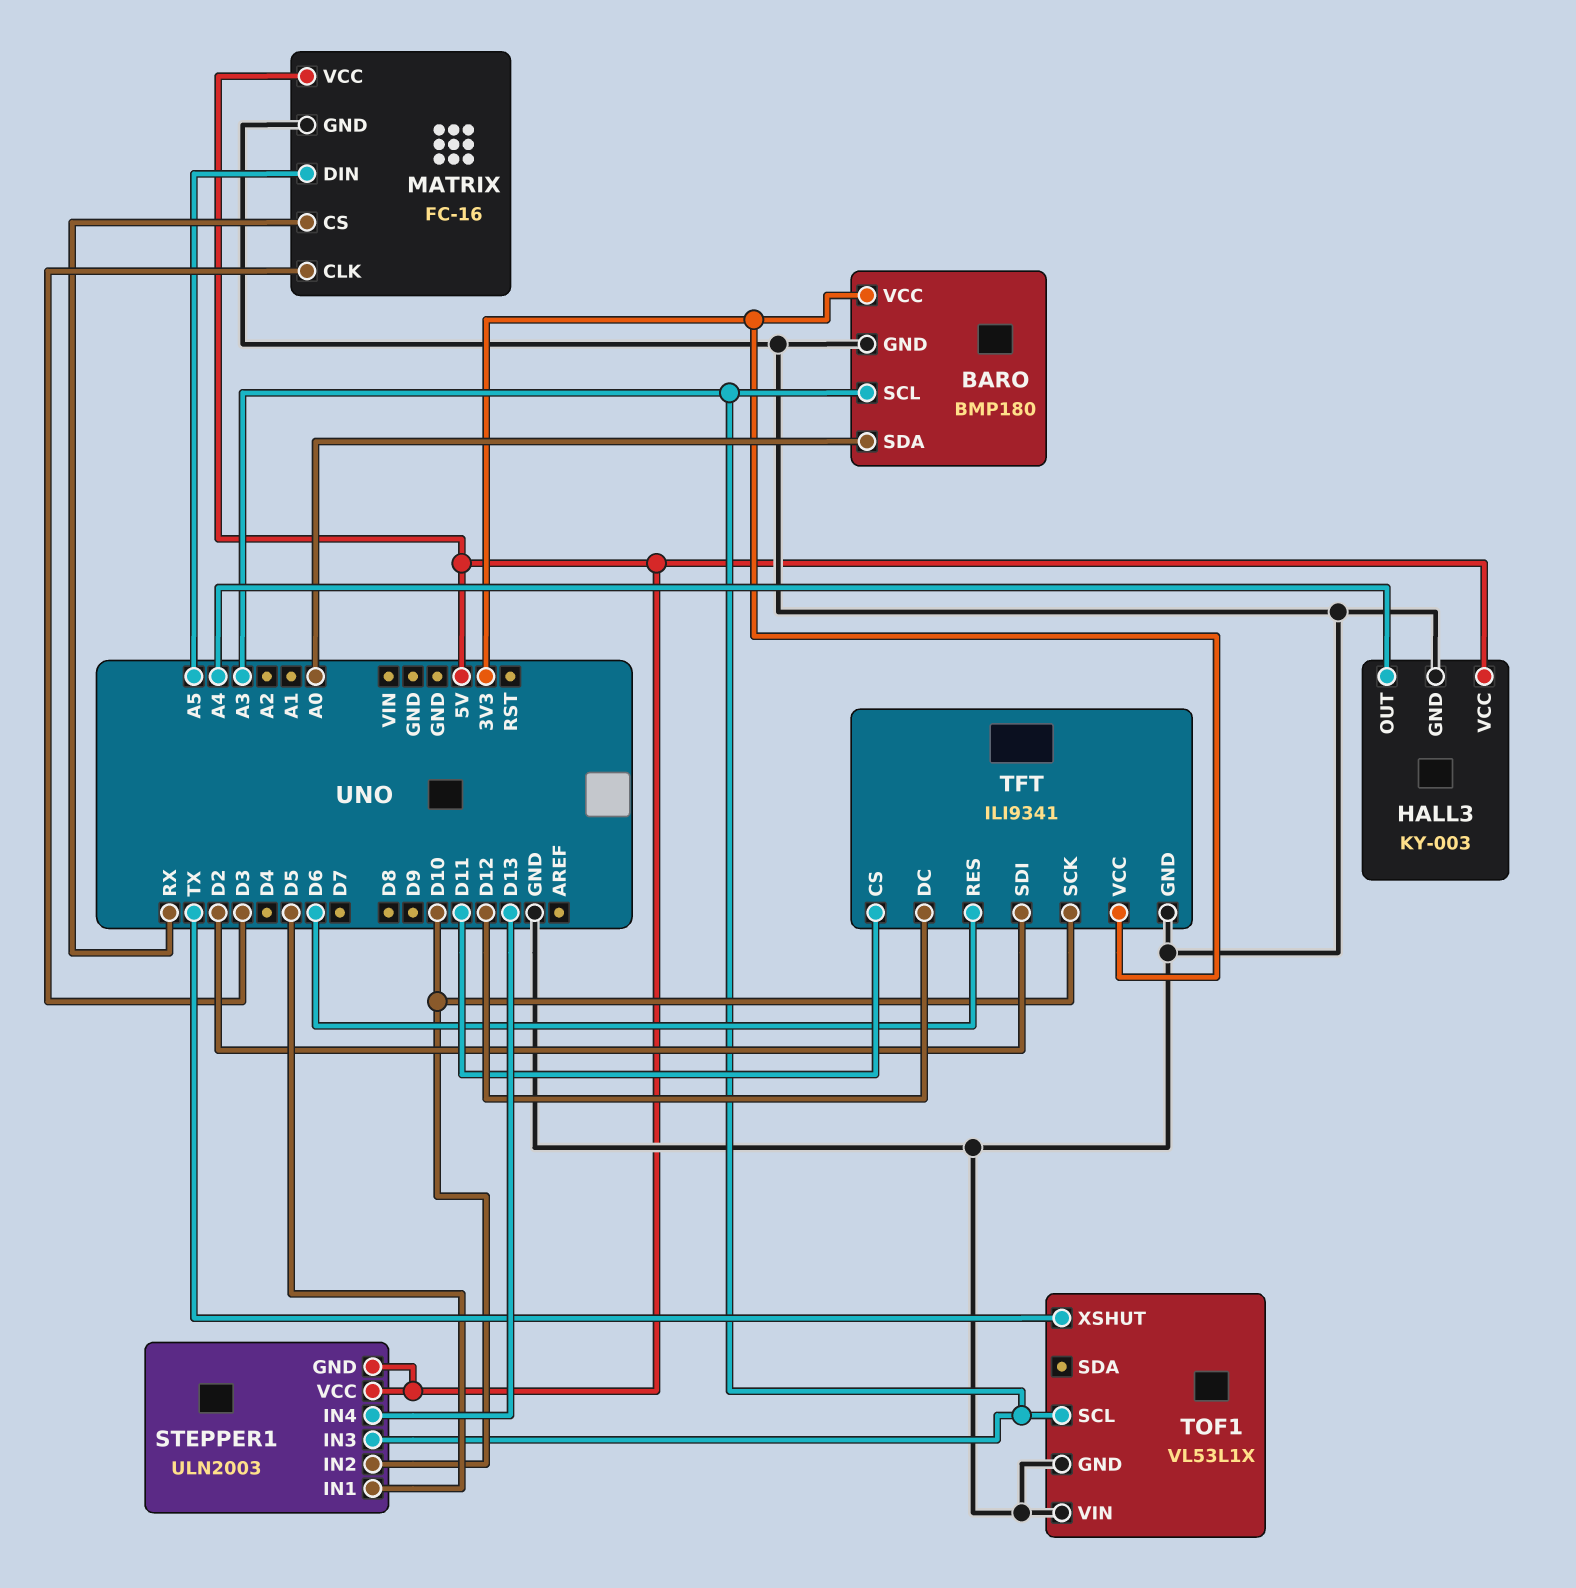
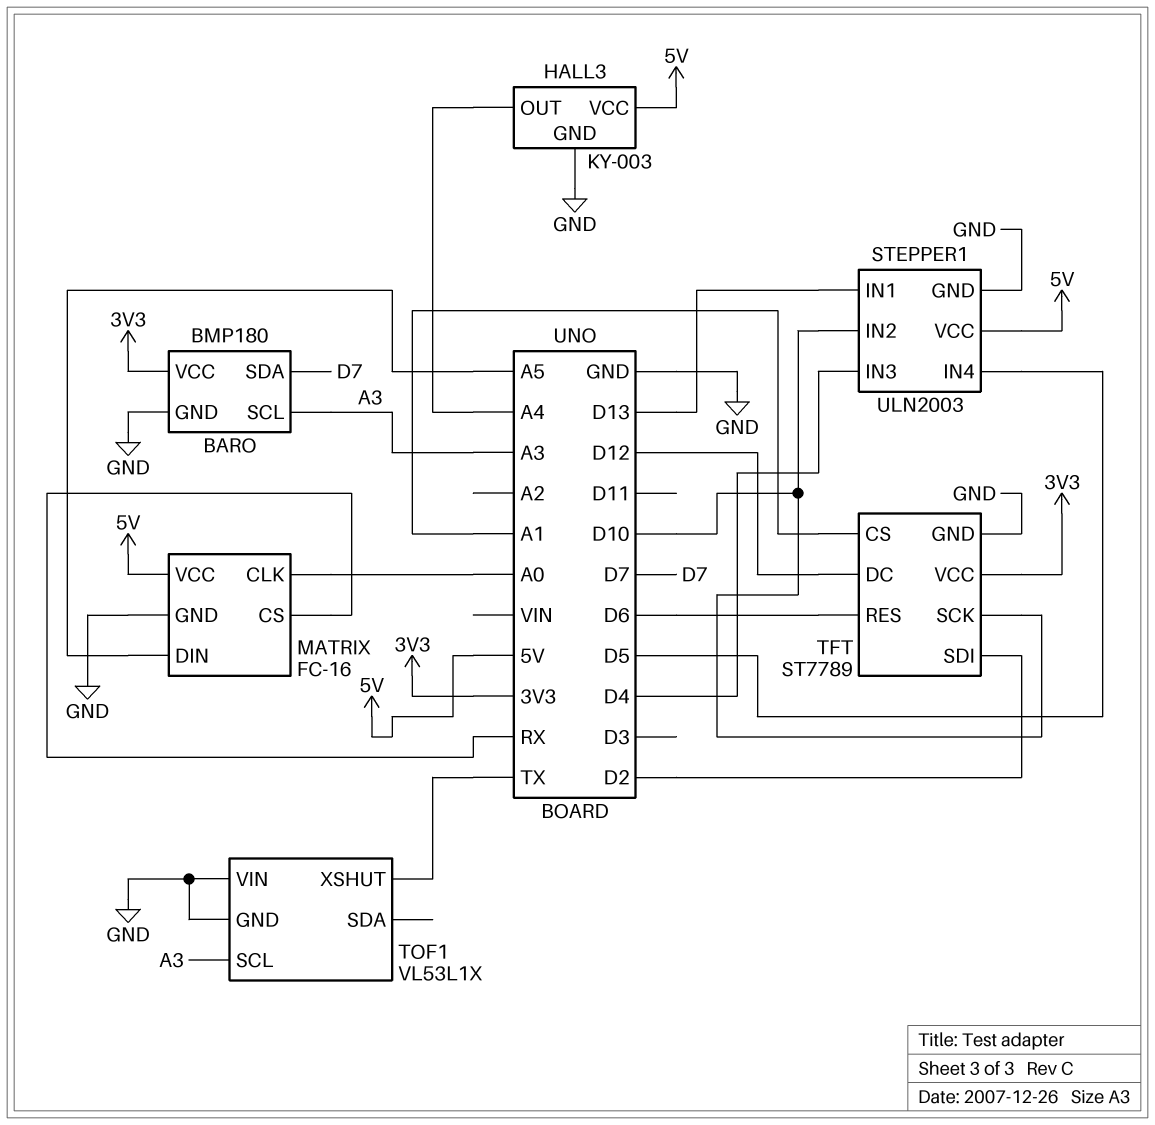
BARO pin SDA: A0 -> D7
MATRIX pin CLK: D3 -> A0
STEPPER1 pin GND: 5V -> GND
STEPPER1 pin IN1: D5 -> D13
STEPPER1 pin IN3: A3 -> D4
STEPPER1 pin IN4: D13 -> D5
TFT: ILI9341 -> ST7789
TFT pin CS: D11 -> A1

